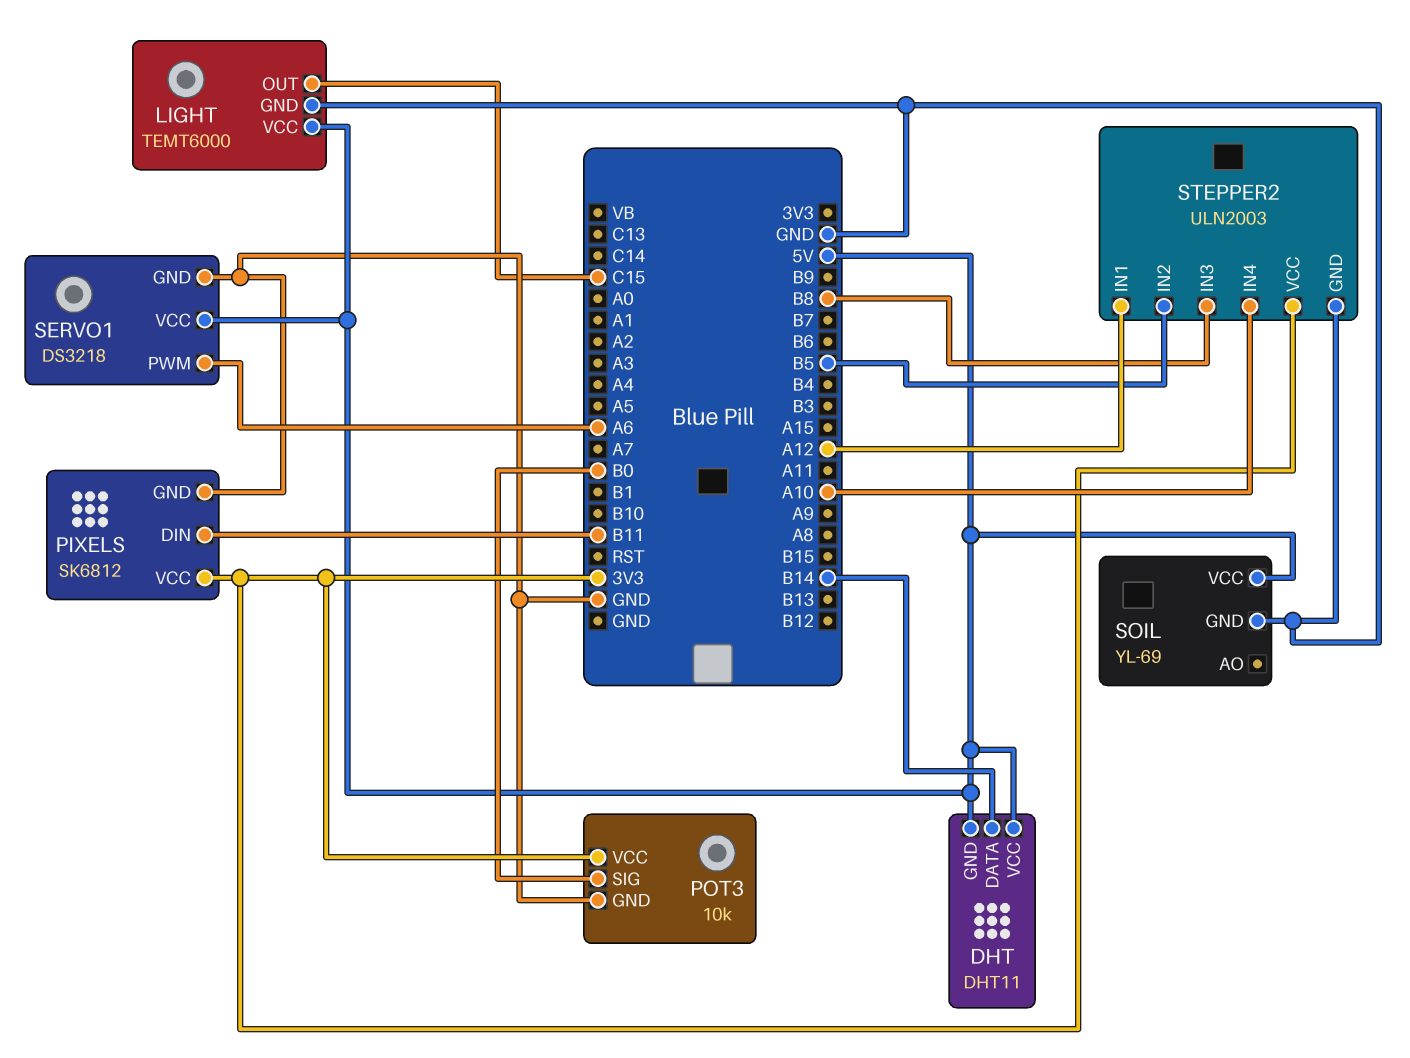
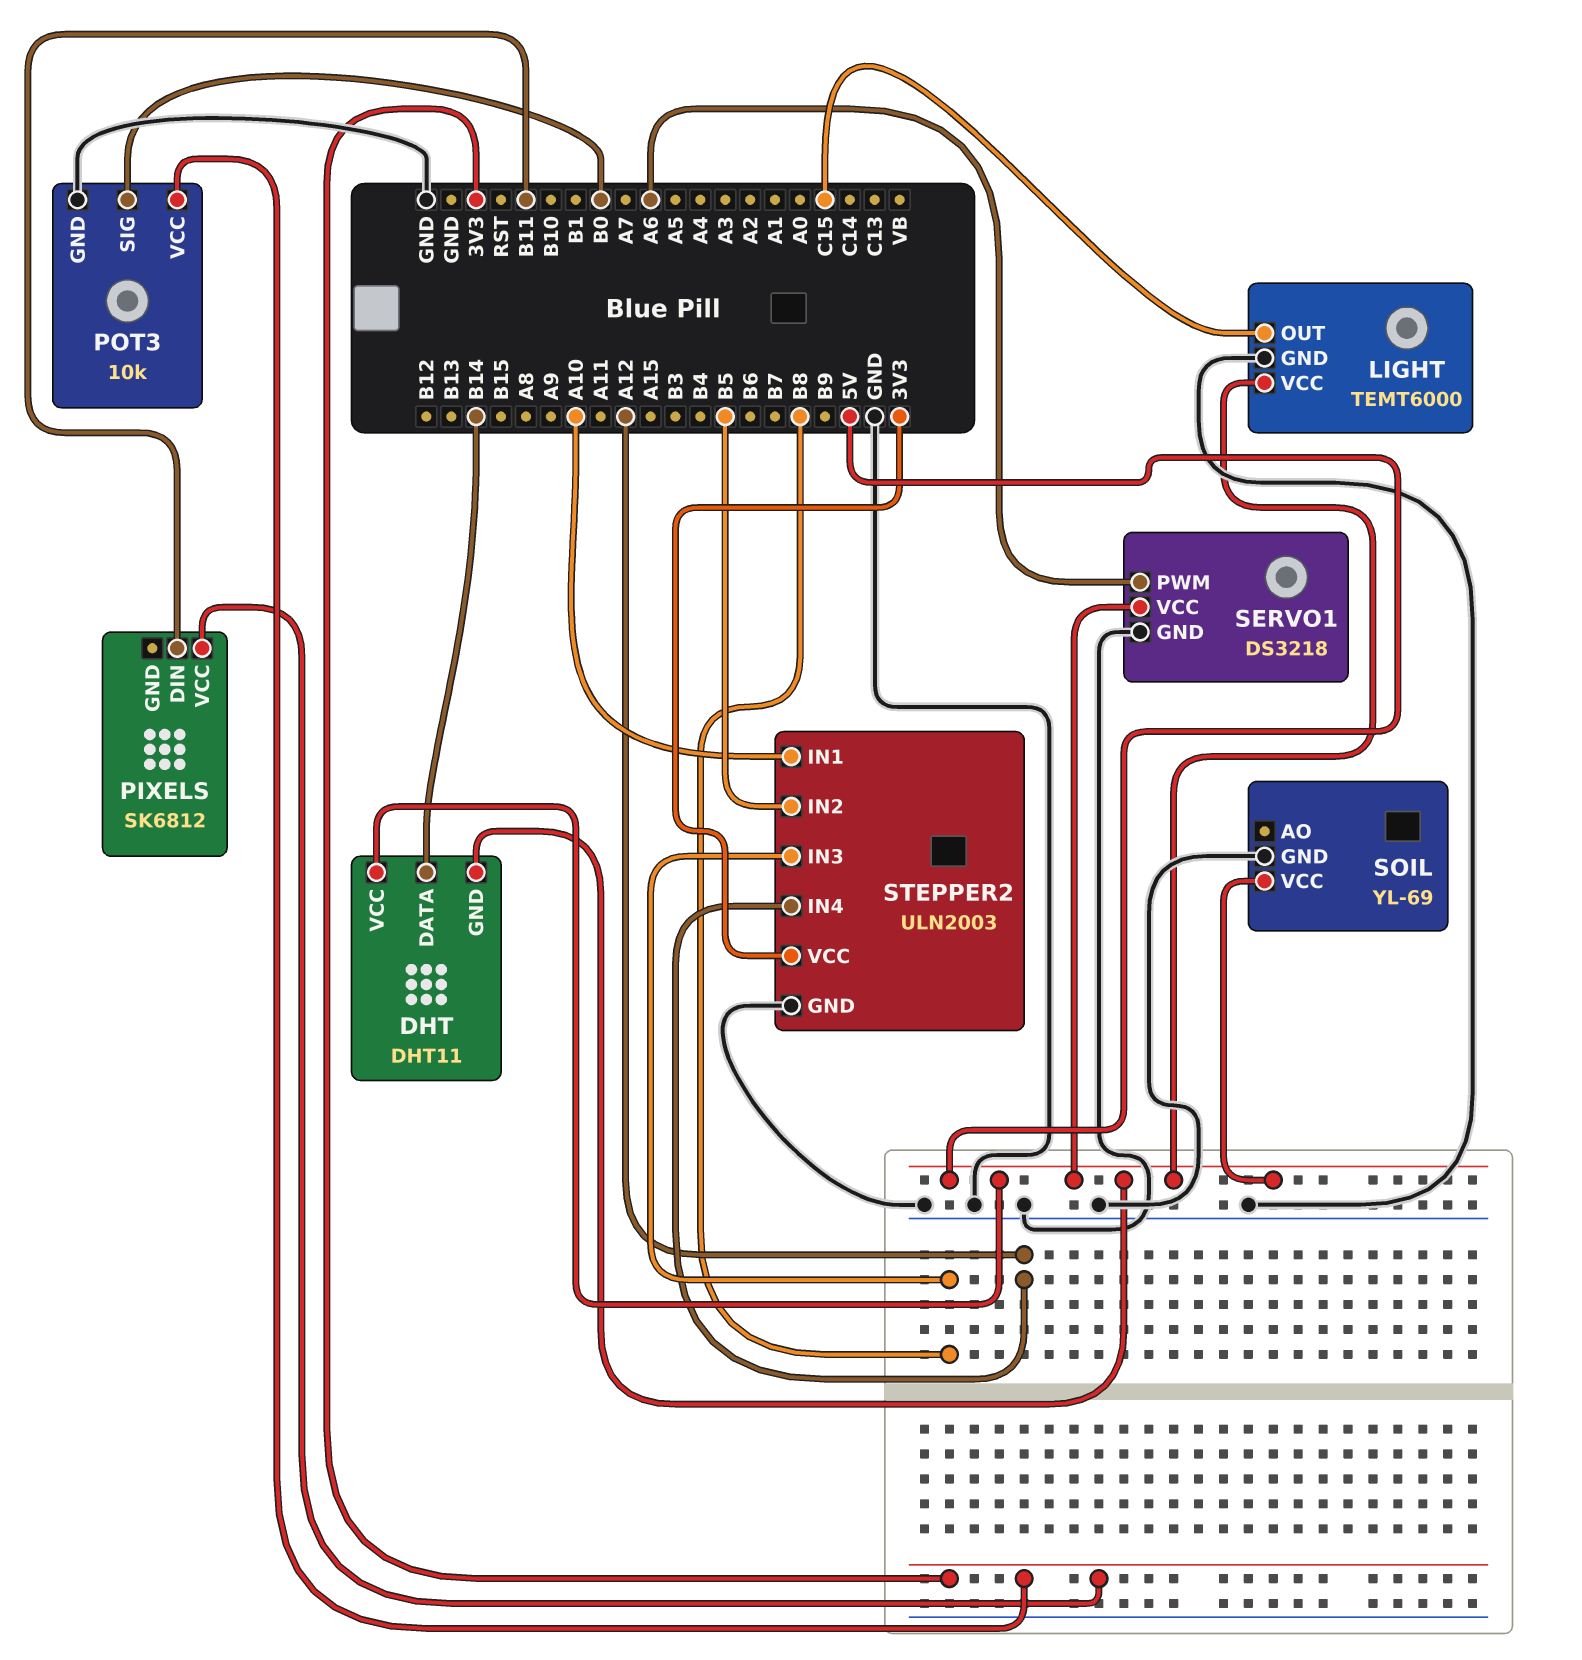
PIXELS pin GND: GND -> none
STEPPER2 pin IN1: A12 -> A10
STEPPER2 pin IN4: A10 -> A12

